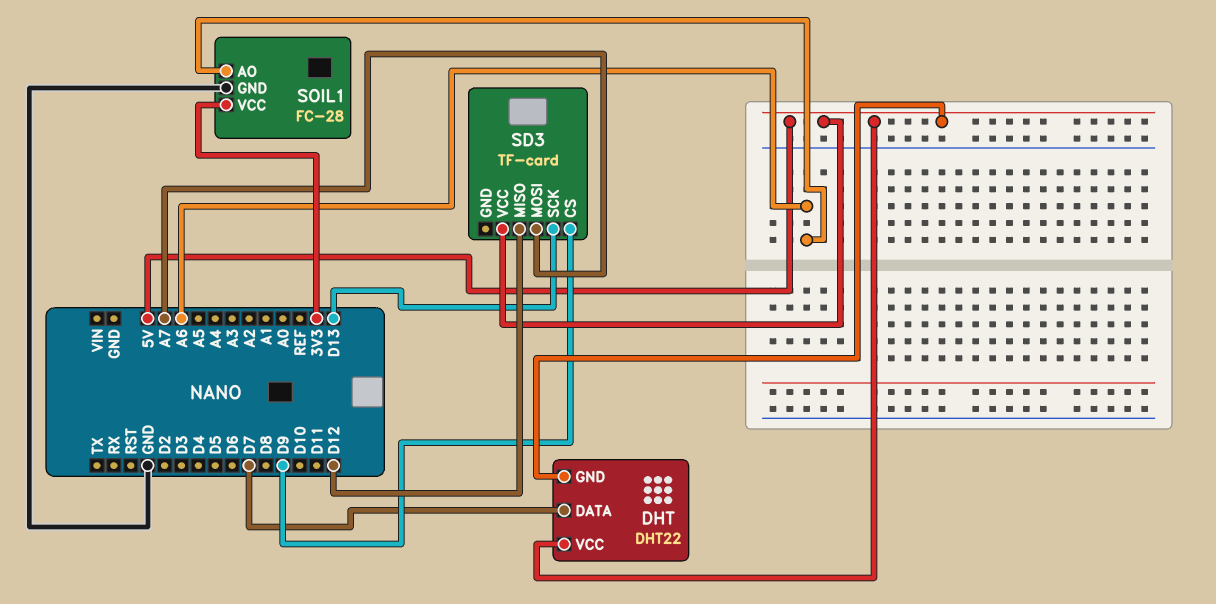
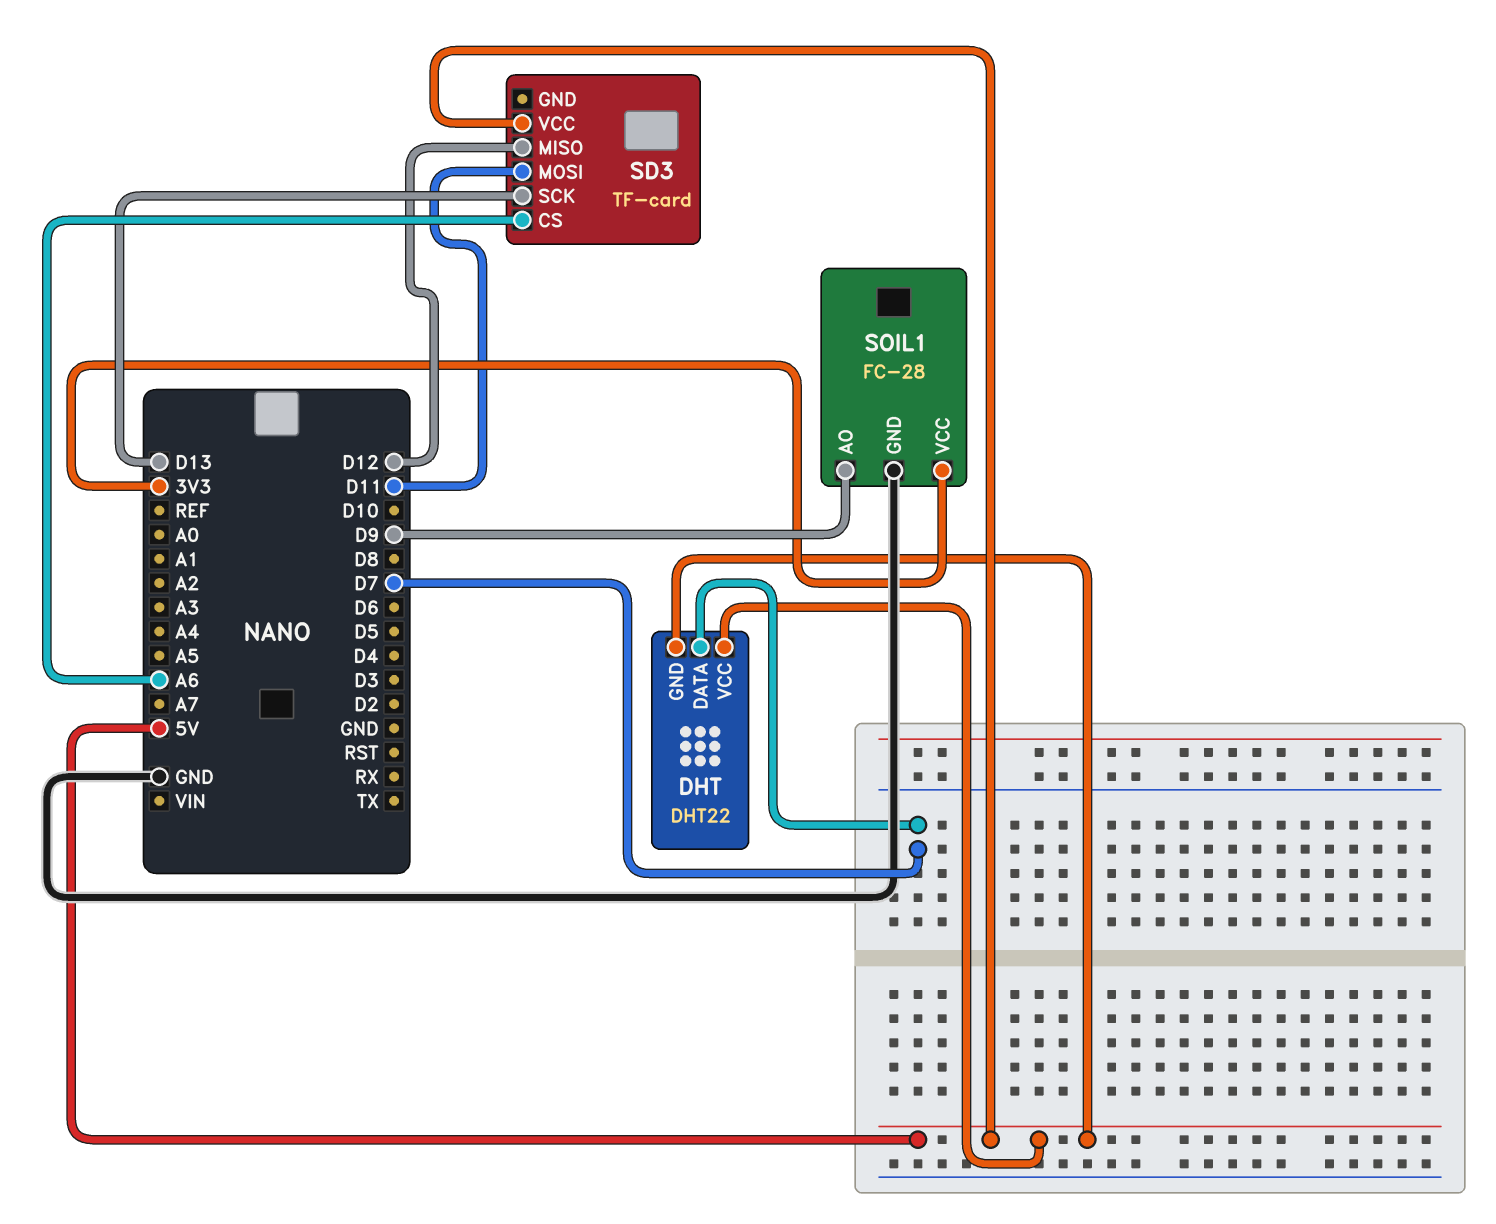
SD3 pin CS: D9 -> A6
SD3 pin MOSI: A7 -> D11
SOIL1 pin AO: A6 -> D9

